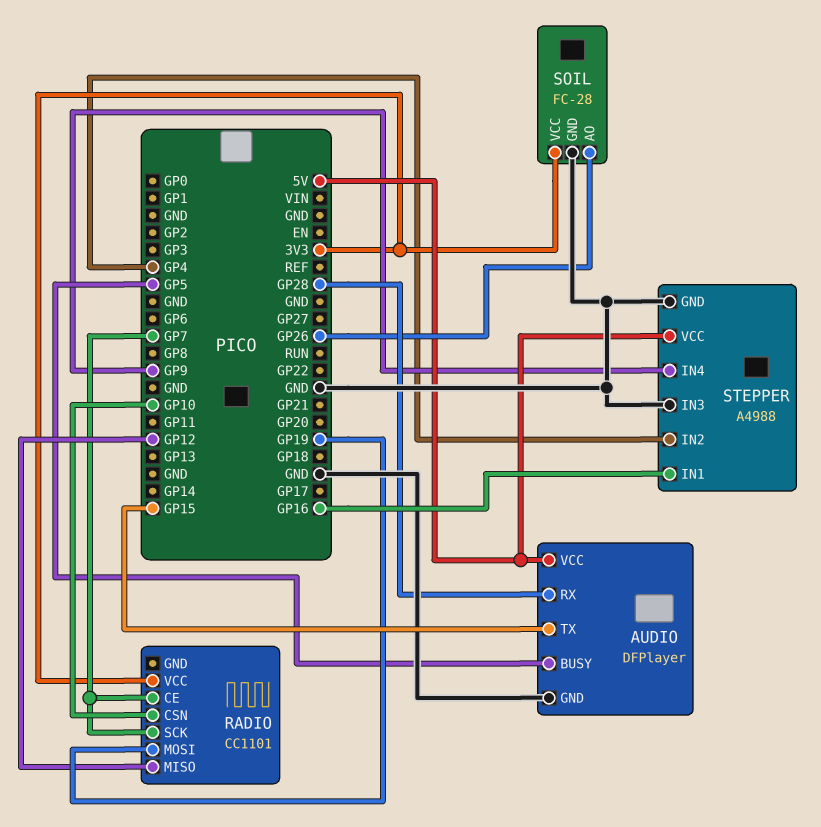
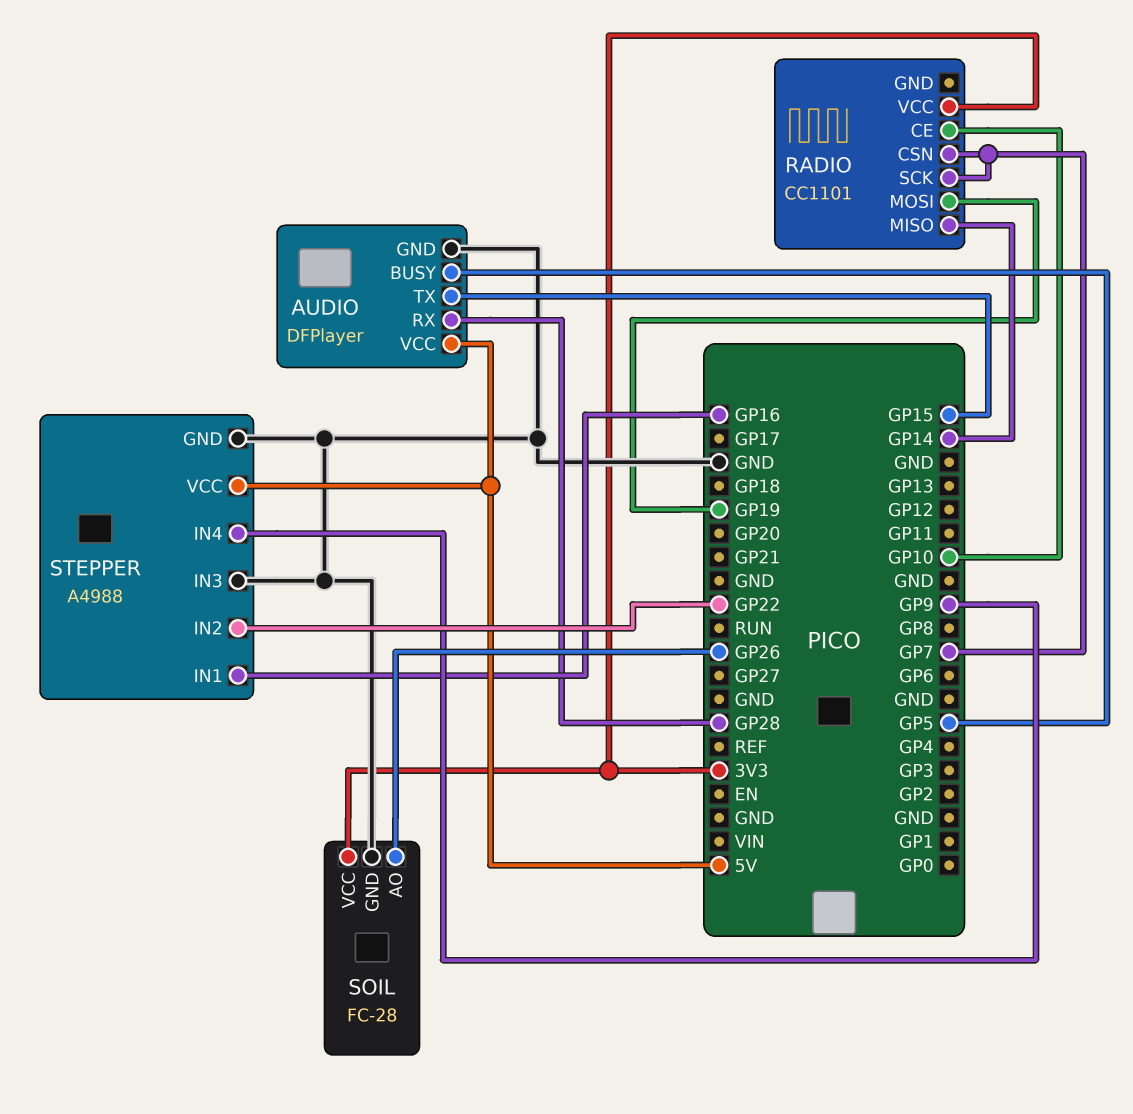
RADIO pin CE: GP7 -> GP10
RADIO pin CSN: GP10 -> GP7
RADIO pin MISO: GP12 -> GP14
STEPPER pin IN2: GP4 -> GP22

